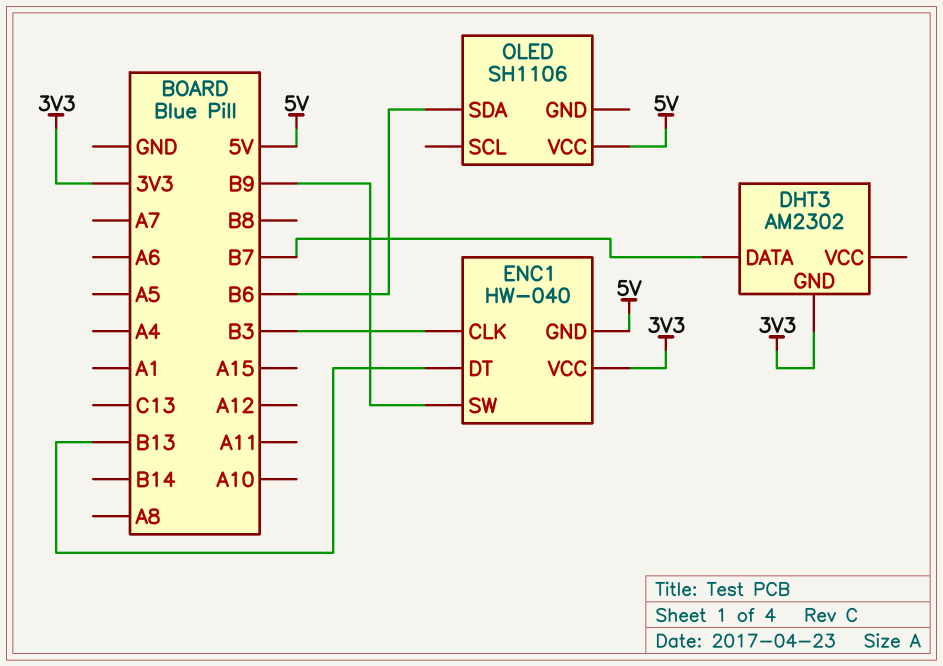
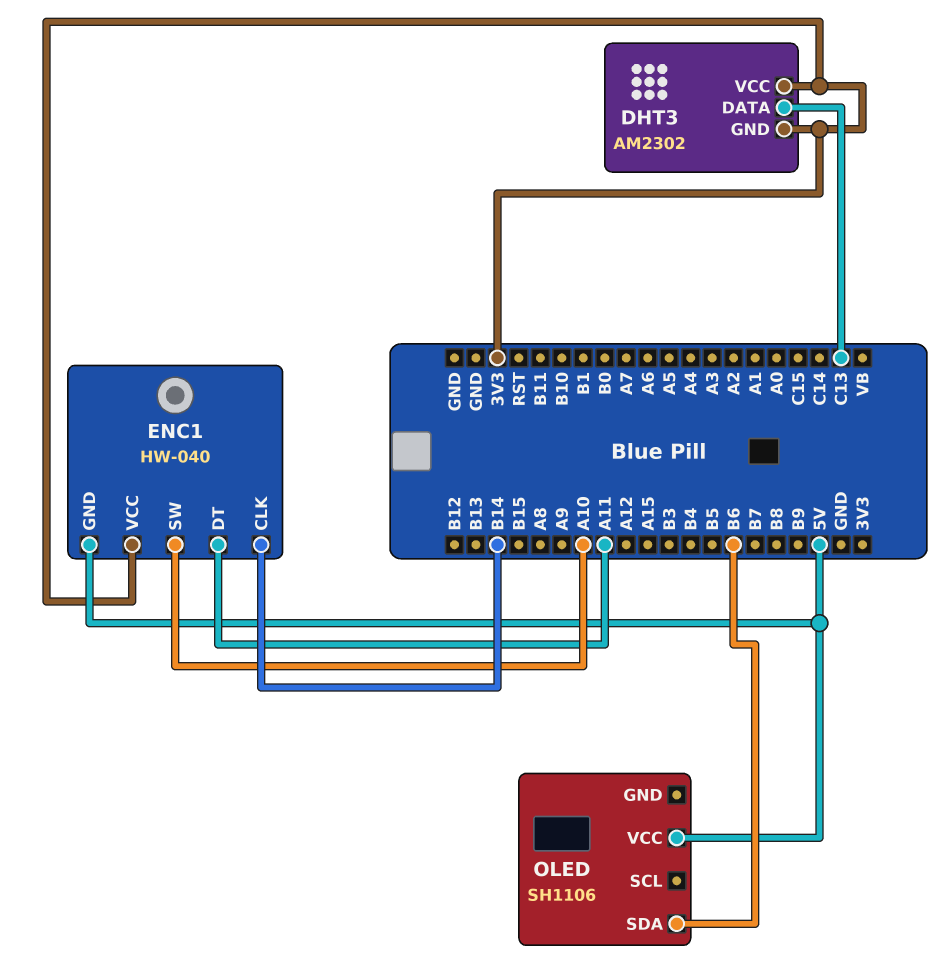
DHT3 pin DATA: B7 -> C13
DHT3 pin VCC: none -> 3V3
ENC1 pin CLK: B3 -> B14
ENC1 pin DT: B13 -> A11
ENC1 pin SW: B9 -> A10

